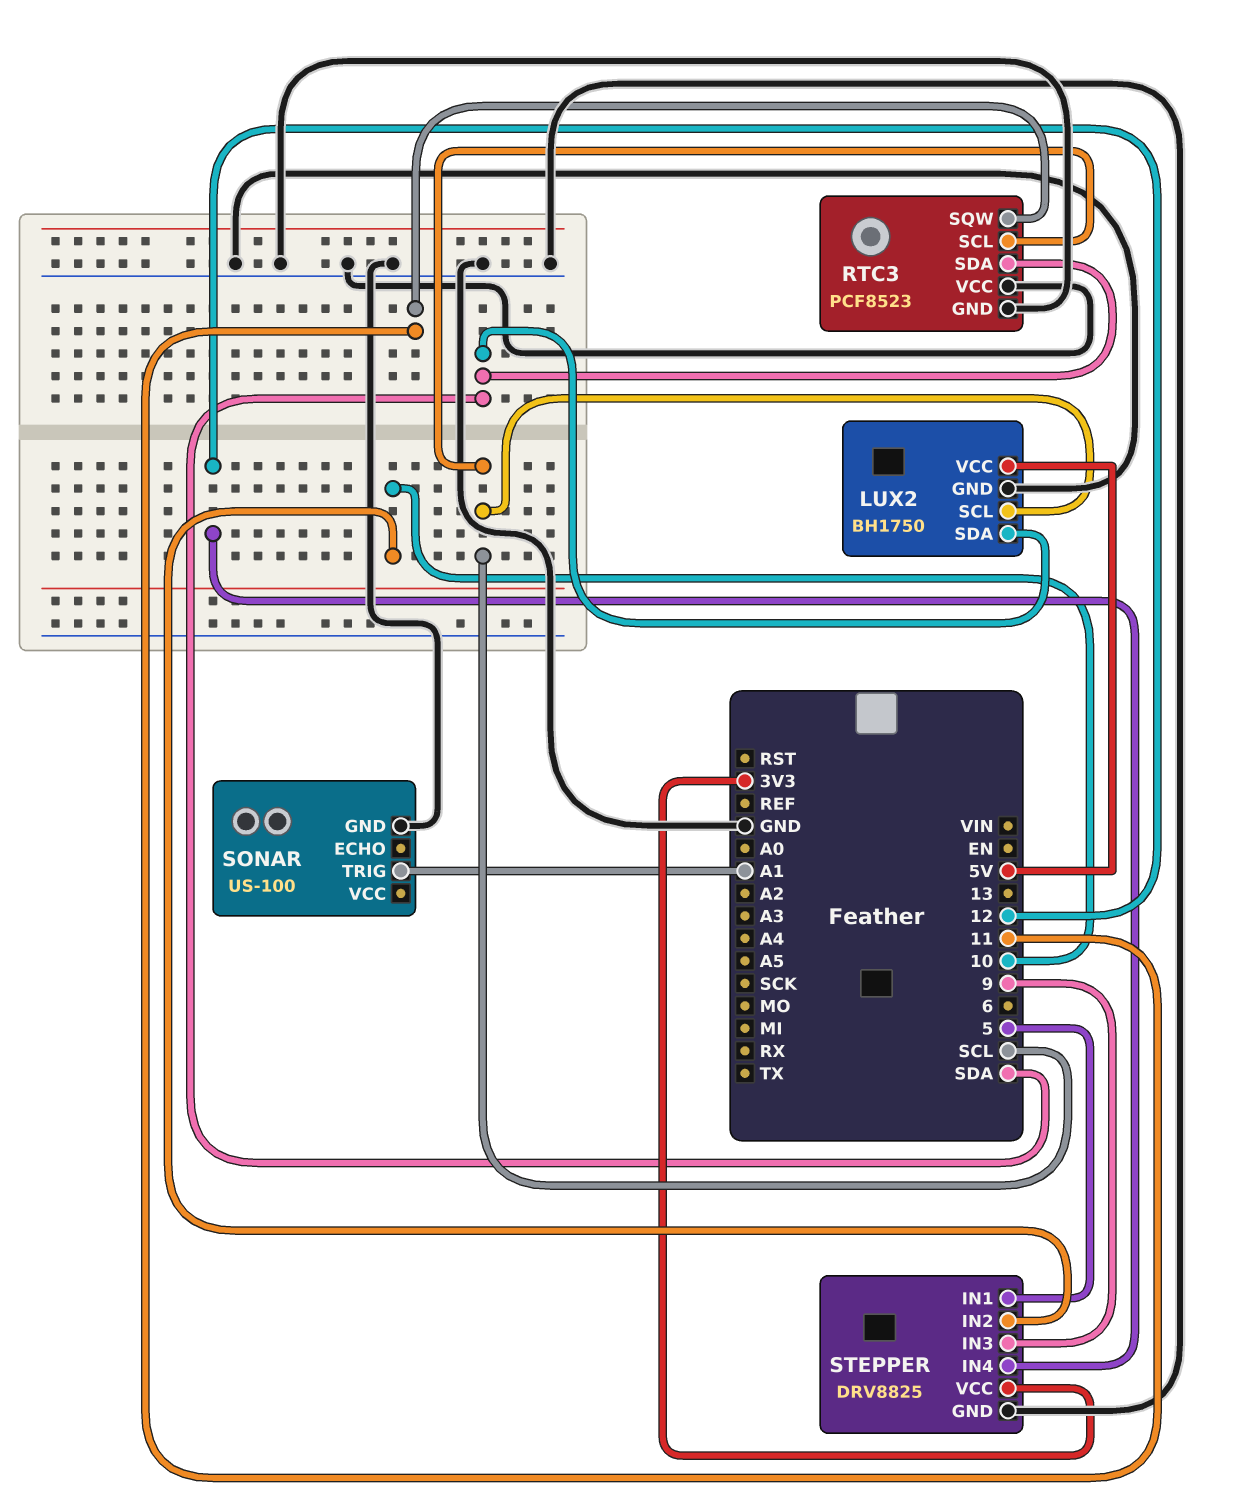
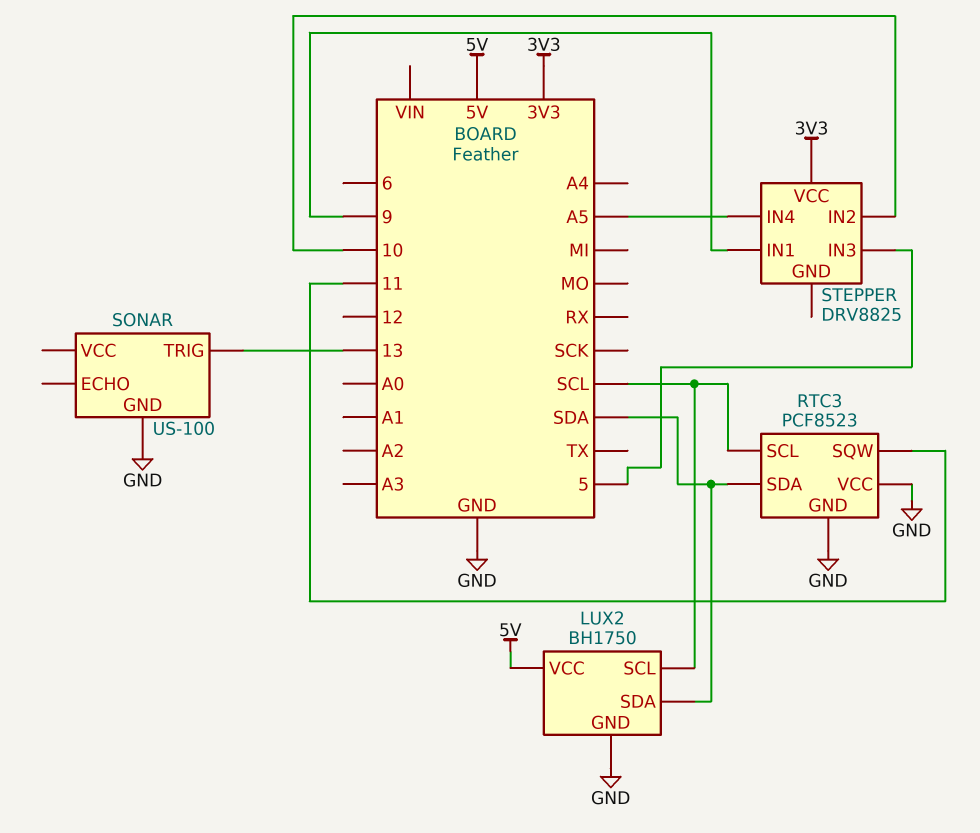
SONAR pin TRIG: A1 -> 13
STEPPER pin GND: GND -> none
STEPPER pin IN1: 5 -> 9
STEPPER pin IN3: 9 -> 5
STEPPER pin IN4: 12 -> A5

